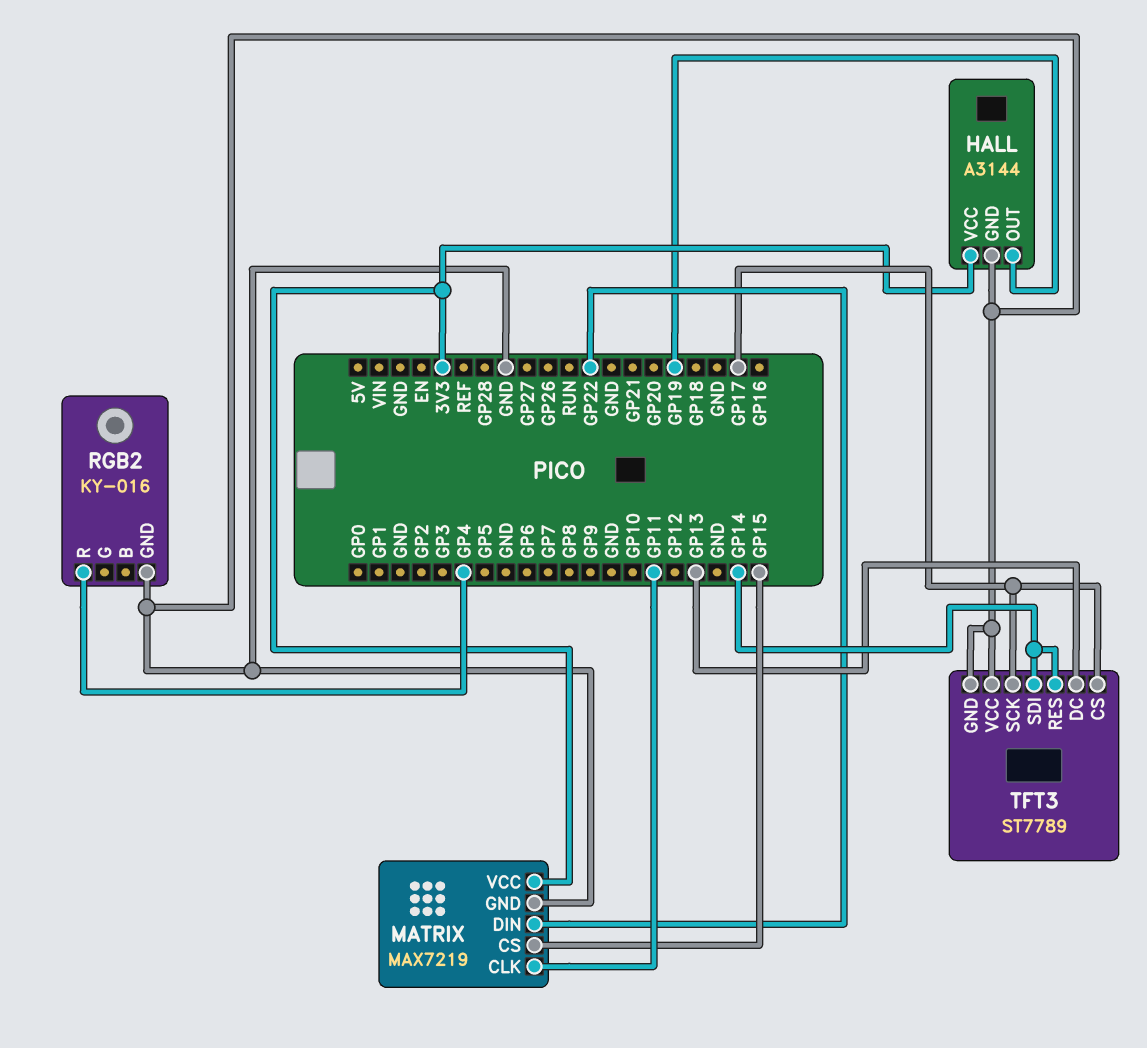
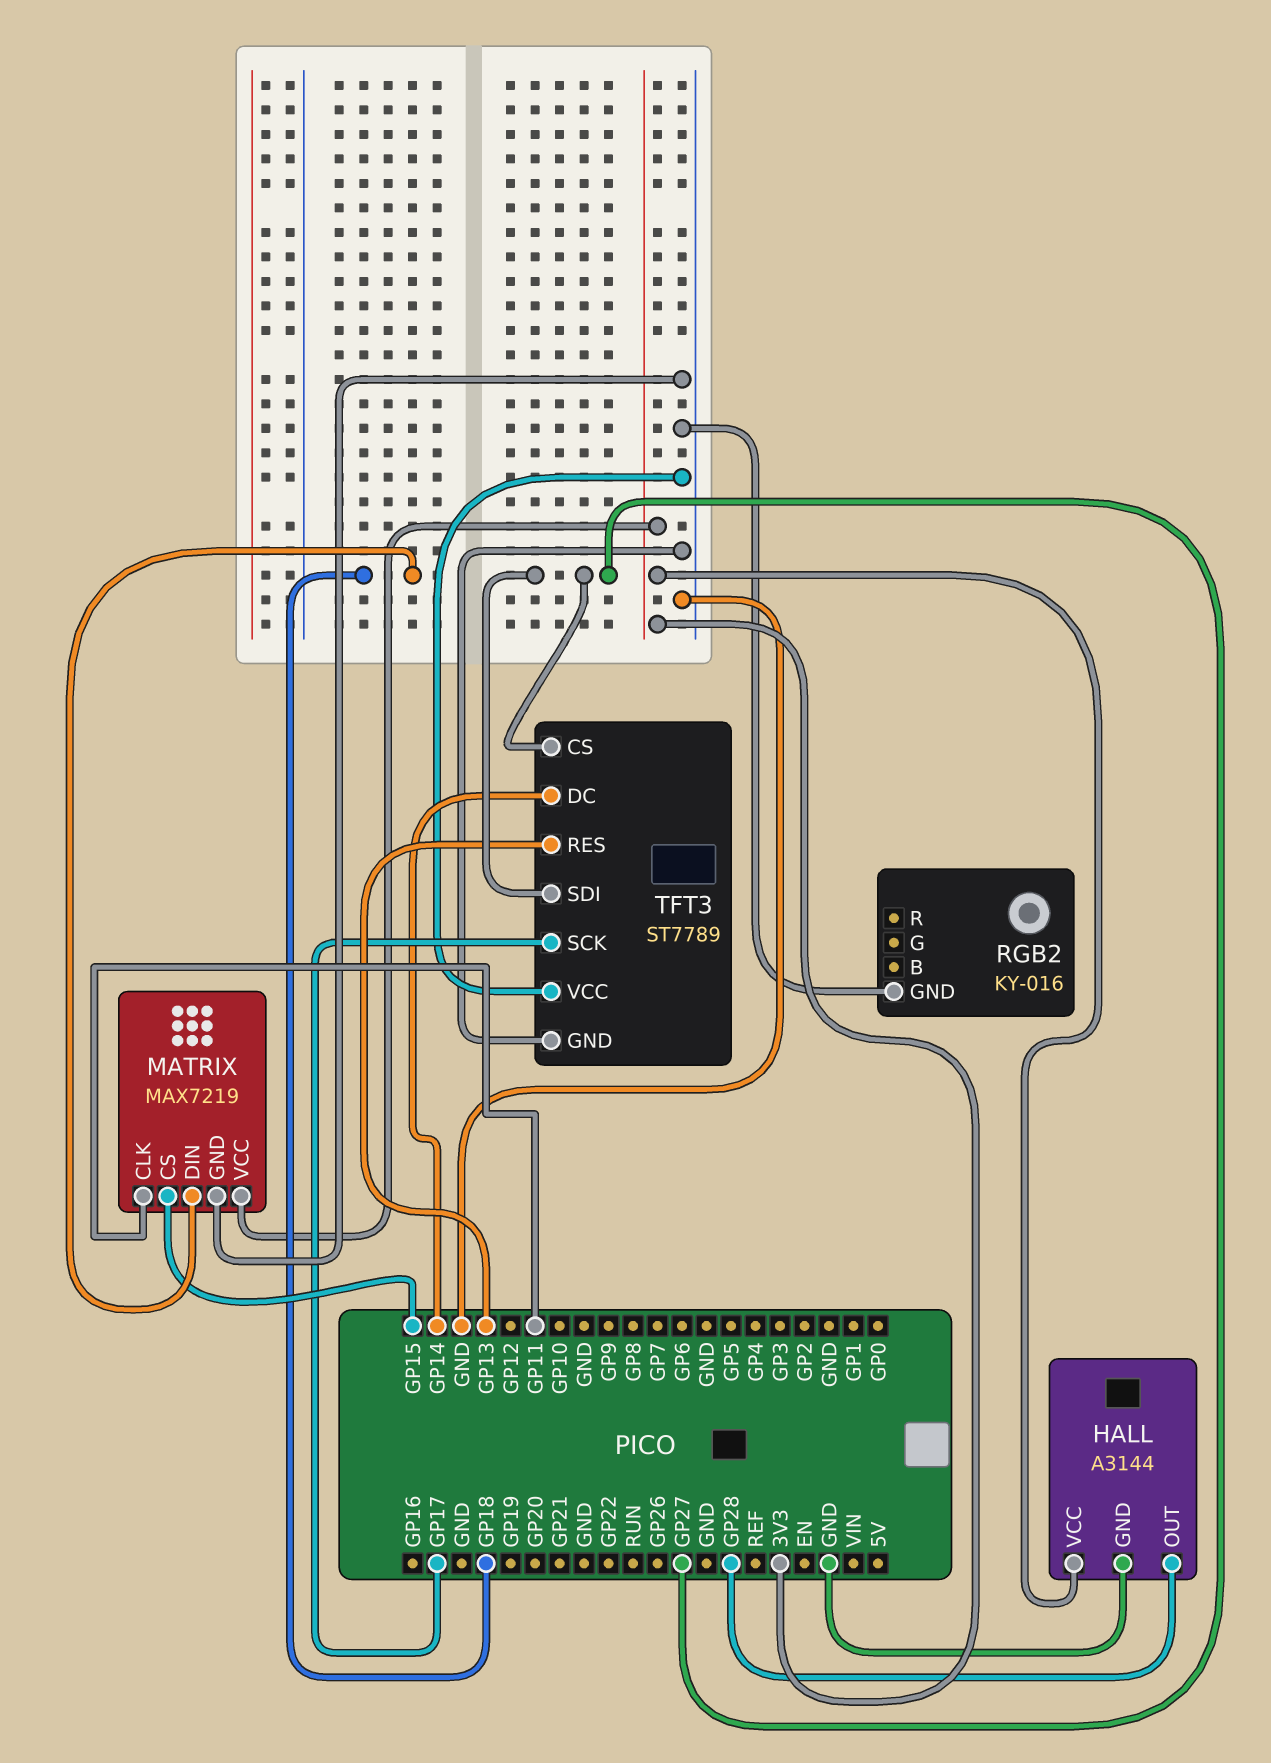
HALL pin OUT: GP19 -> GP28
MATRIX pin DIN: GP22 -> GP18
RGB2 pin R: GP4 -> none
TFT3 pin CS: GP17 -> GP27
TFT3 pin DC: GP13 -> GP14
TFT3 pin RES: GP14 -> GP13
TFT3 pin SDI: GP14 -> GP27

